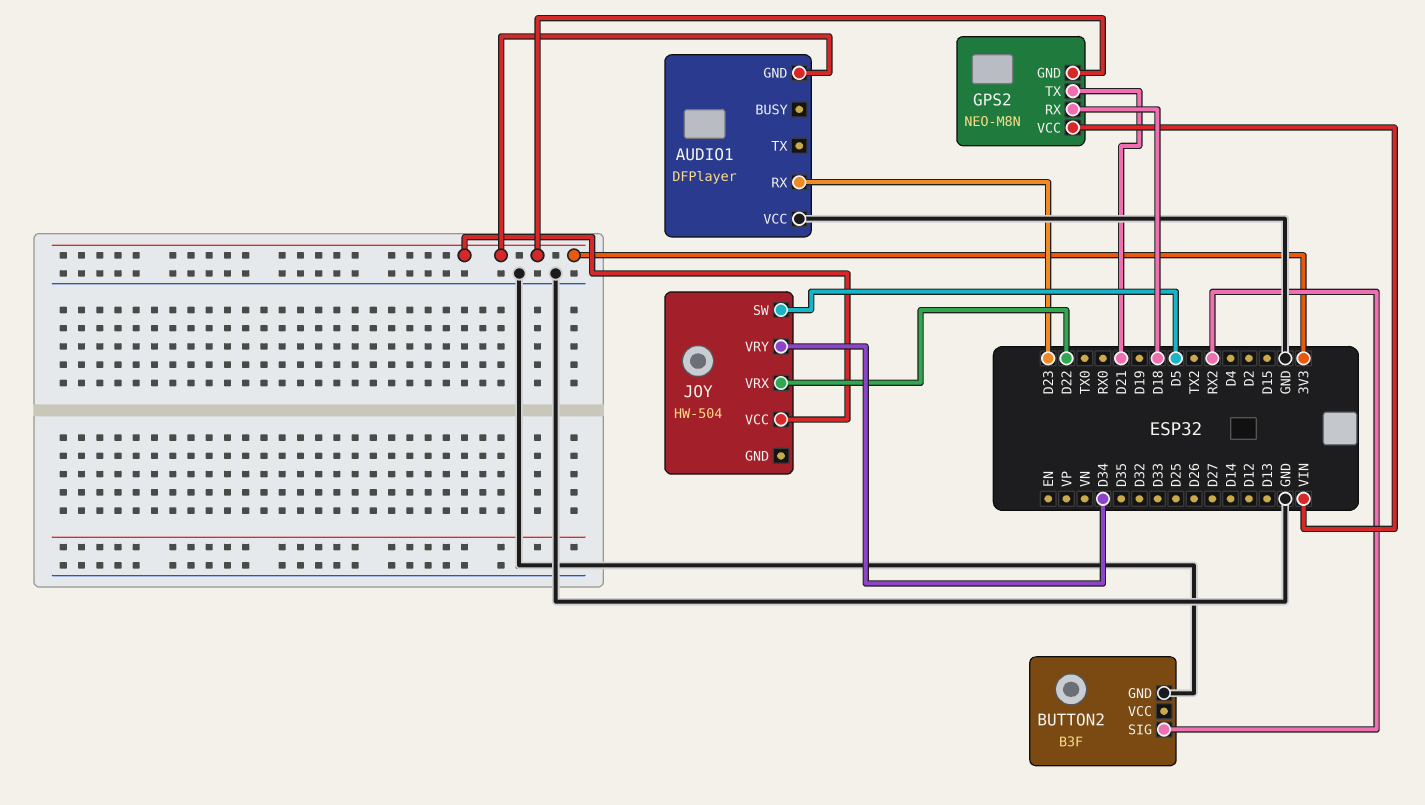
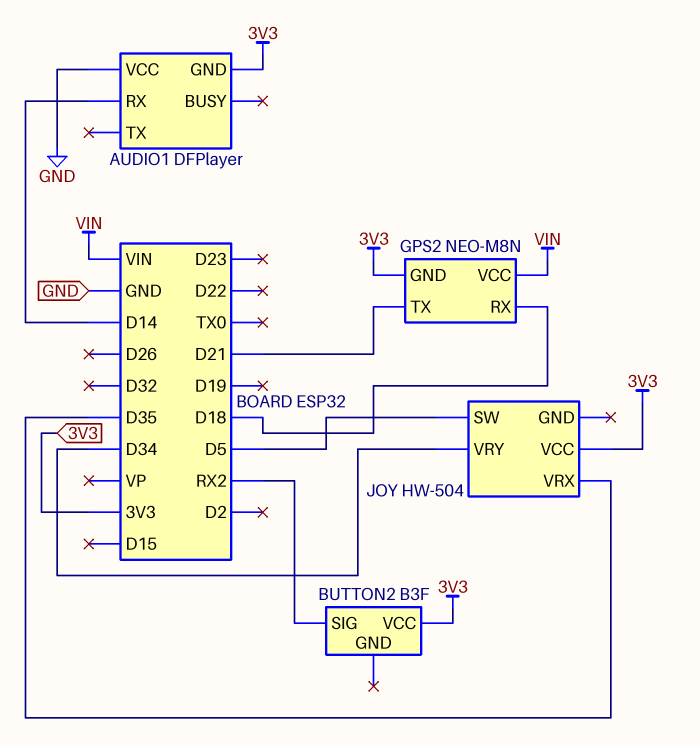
AUDIO1 pin RX: D23 -> D14
BUTTON2 pin GND: GND -> none
BUTTON2 pin VCC: none -> 3V3
JOY pin VRX: D22 -> D35

